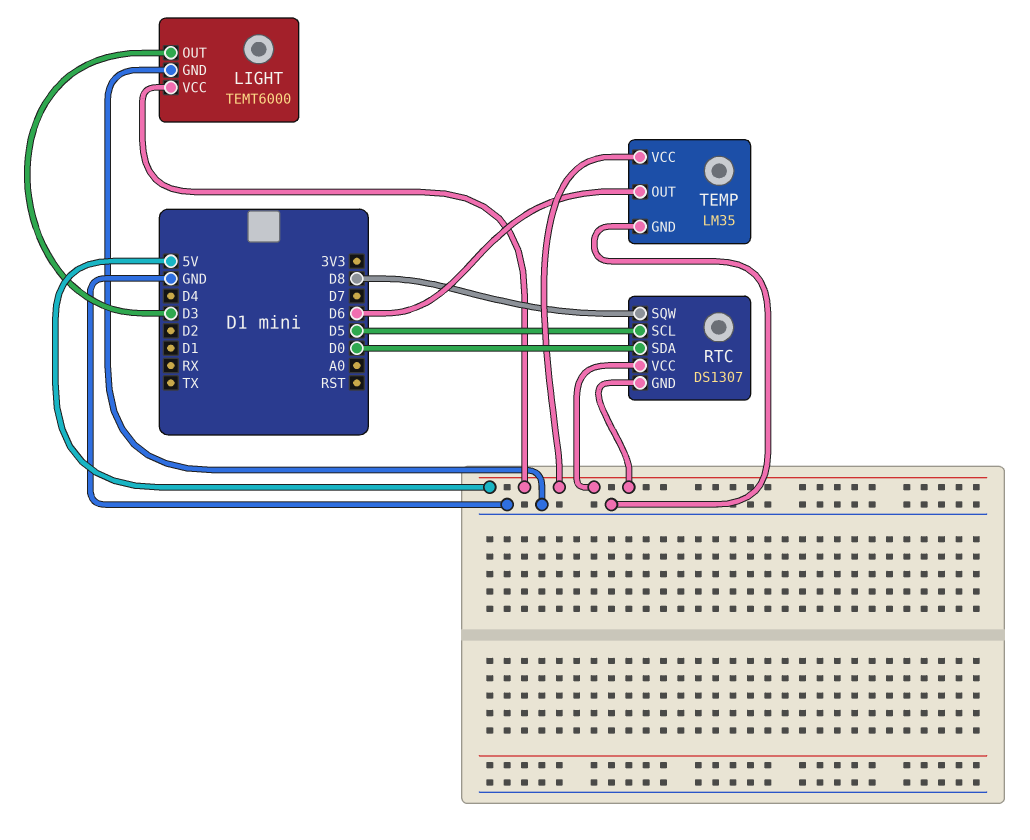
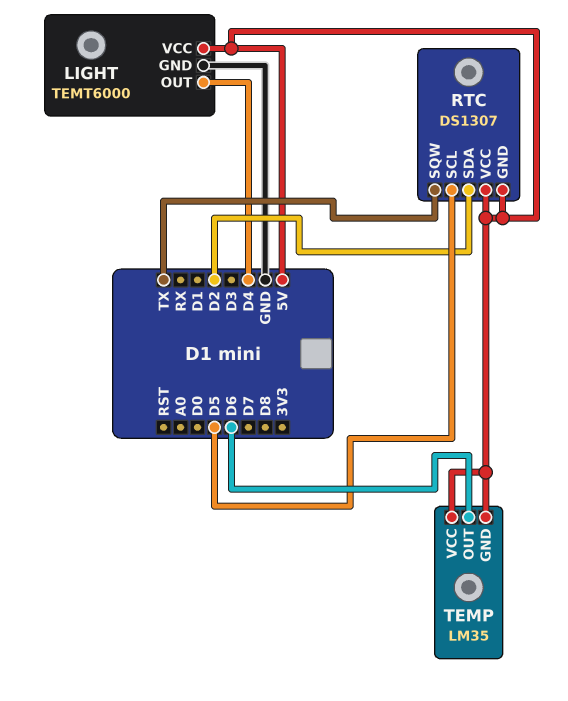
LIGHT pin OUT: D3 -> D4
RTC pin SDA: D0 -> D2
RTC pin SQW: D8 -> TX
TEMP pin GND: GND -> 5V

